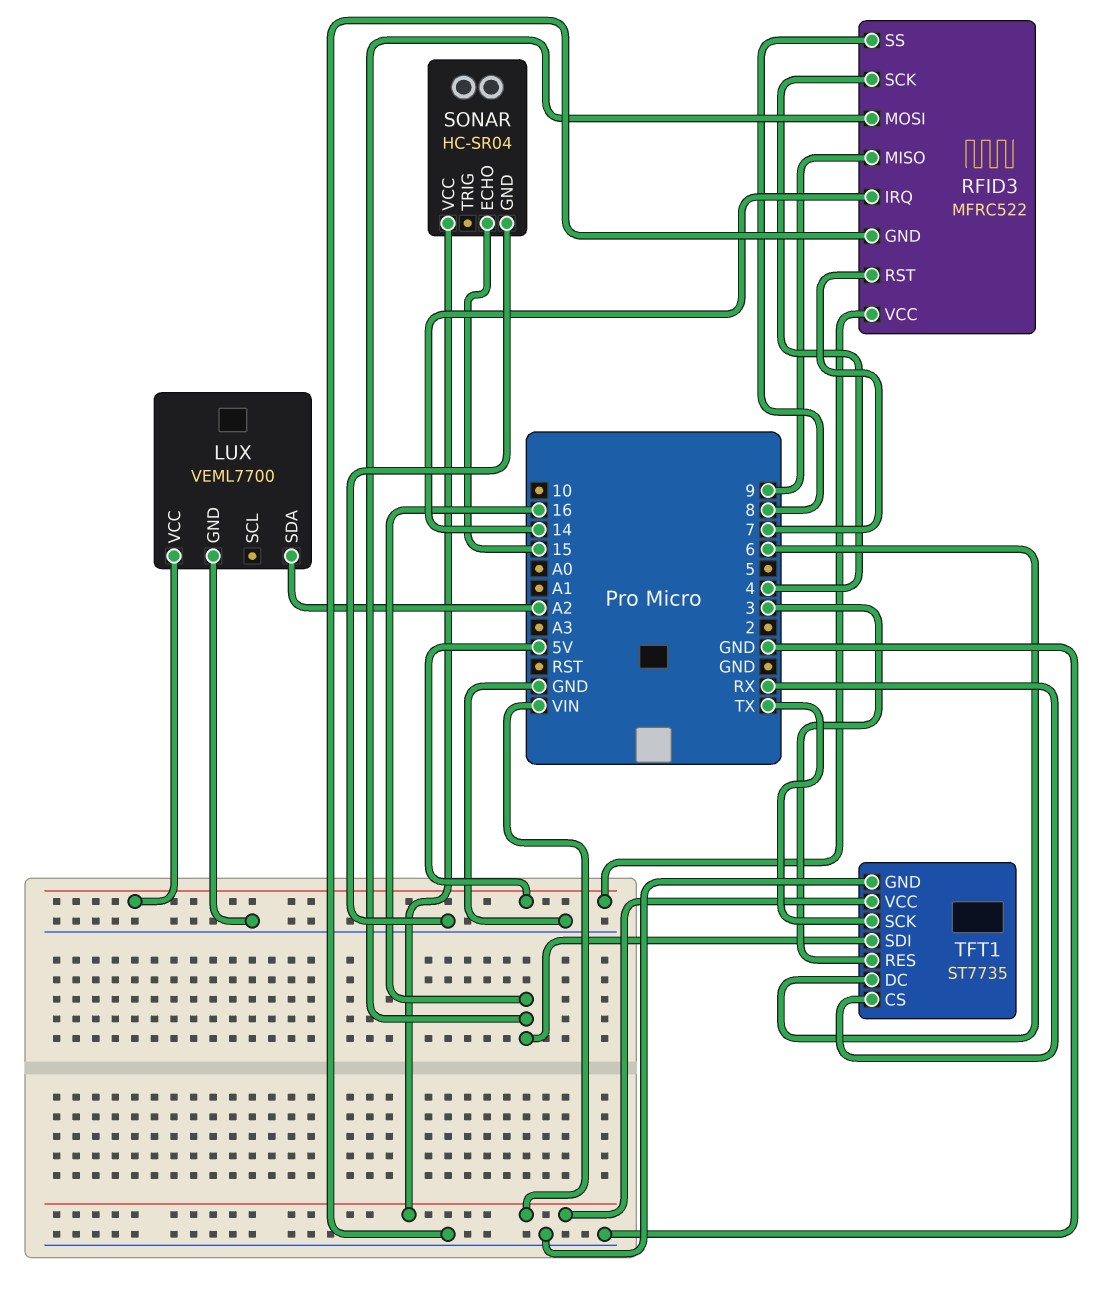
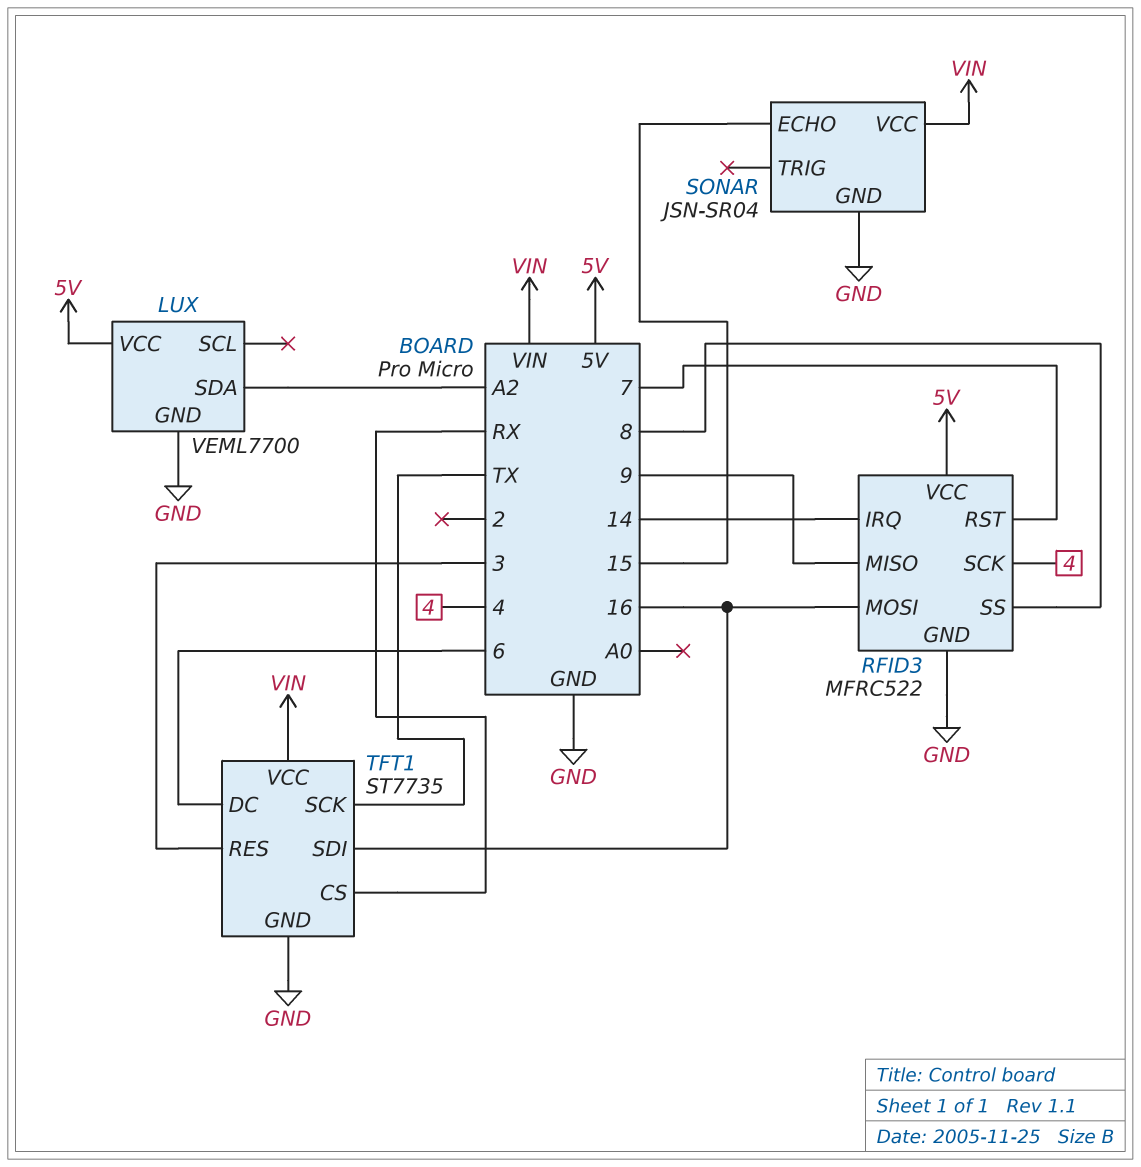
SONAR: HC-SR04 -> JSN-SR04

